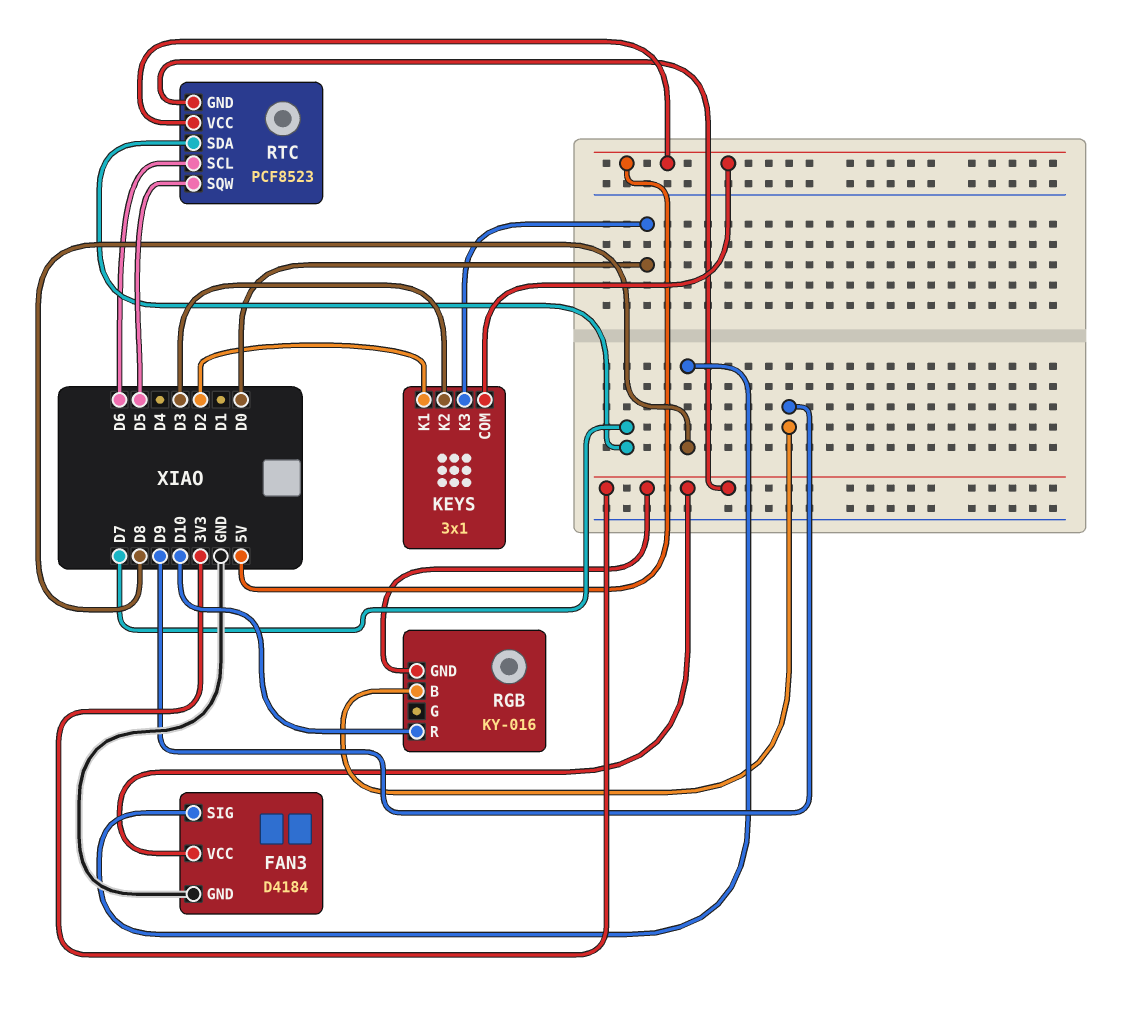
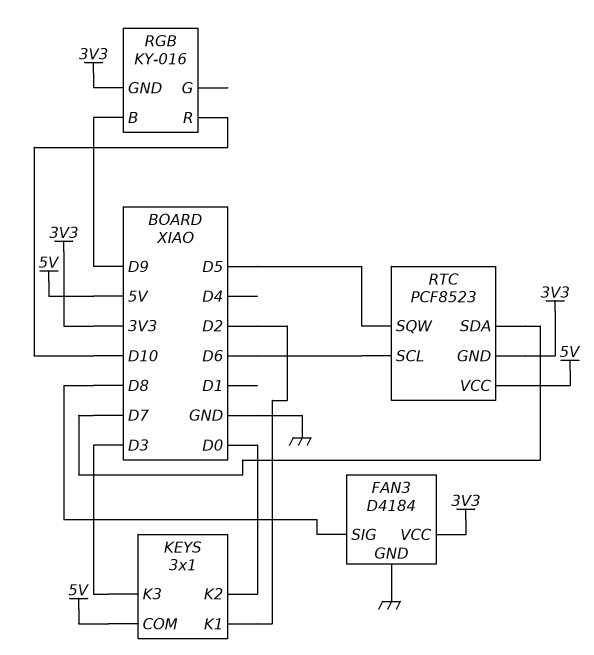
KEYS pin K2: D3 -> D0
KEYS pin K3: D0 -> D3

